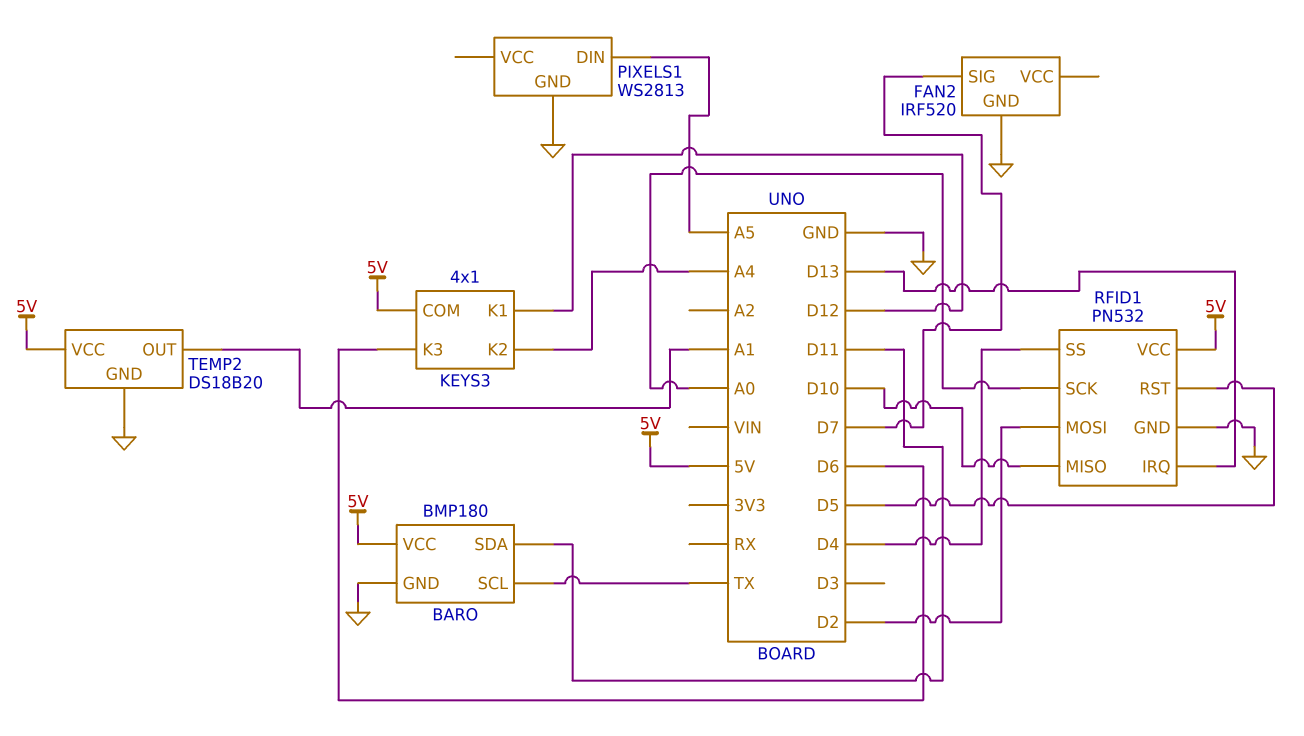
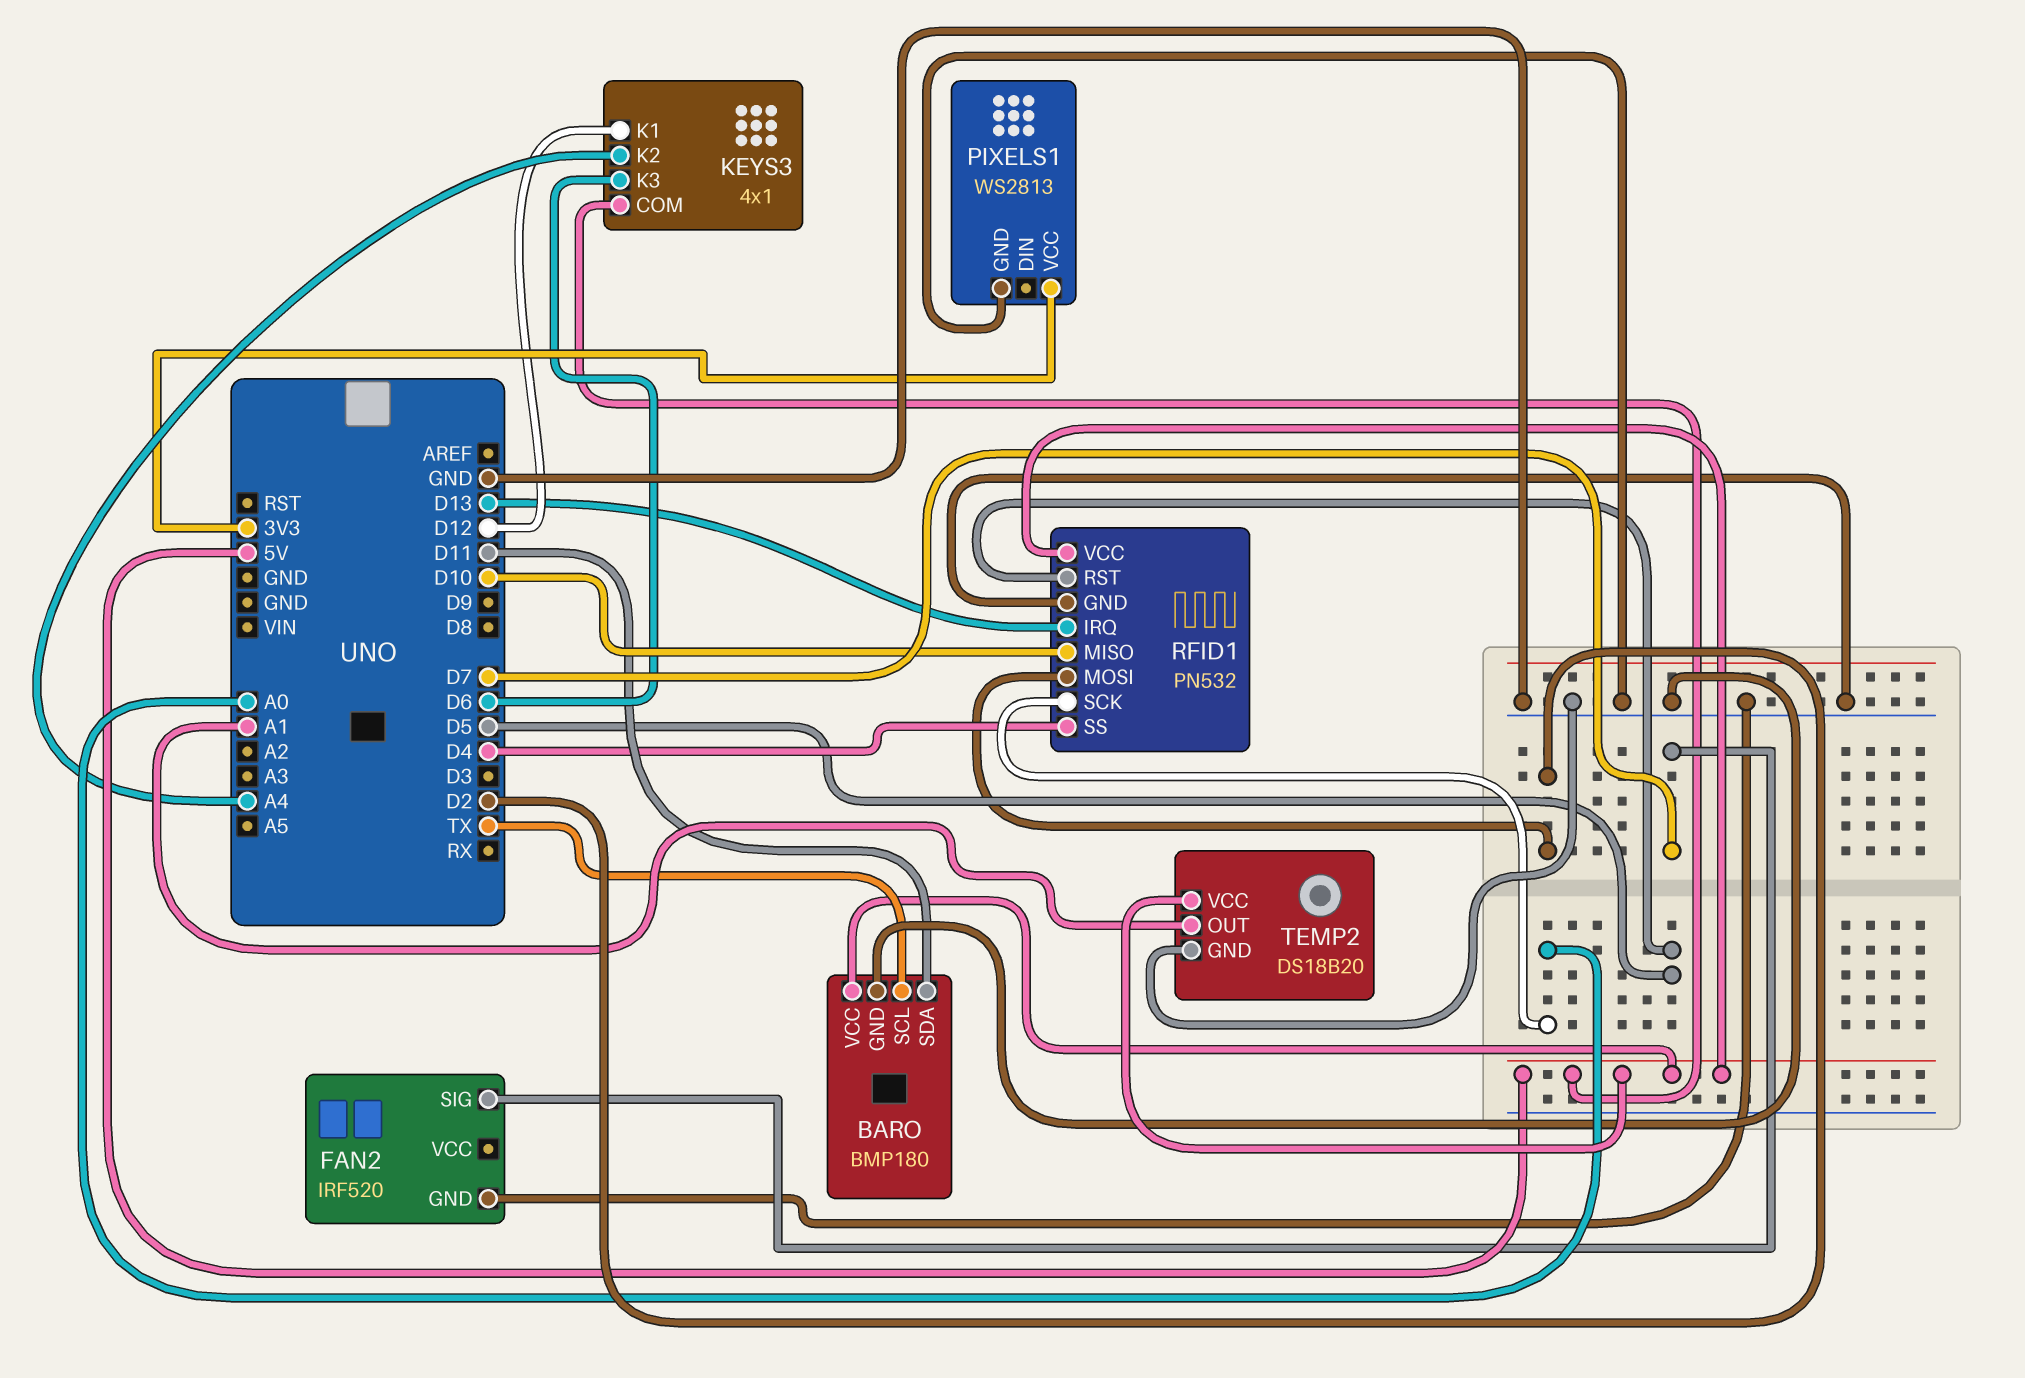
PIXELS1 pin DIN: A5 -> none
PIXELS1 pin VCC: none -> 3V3

